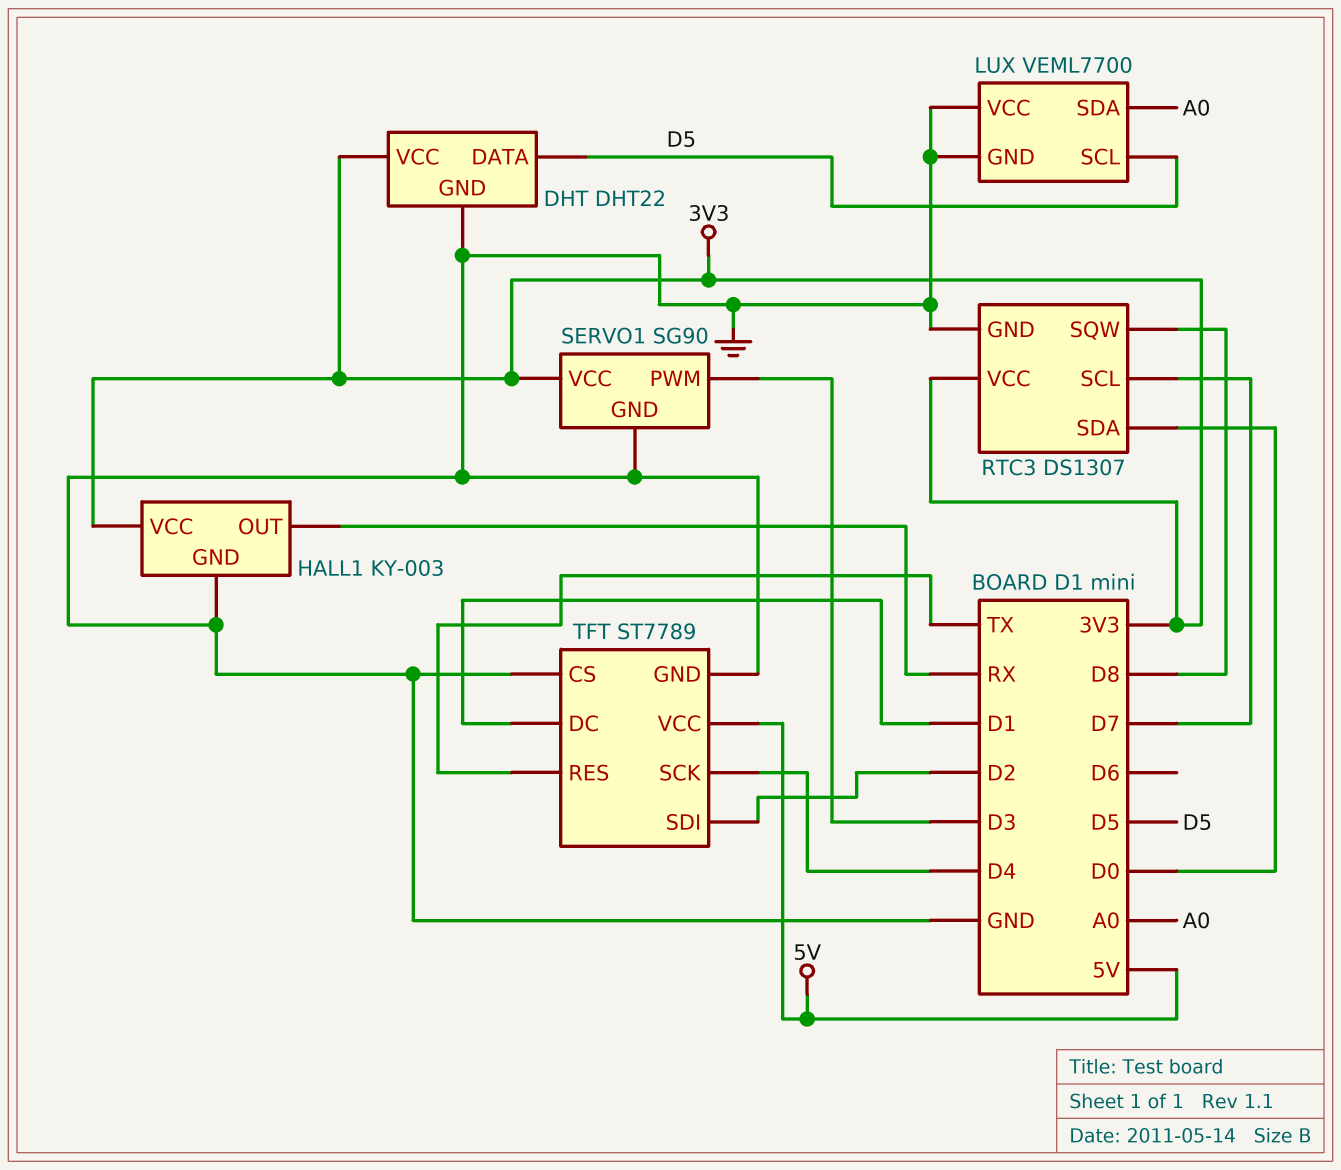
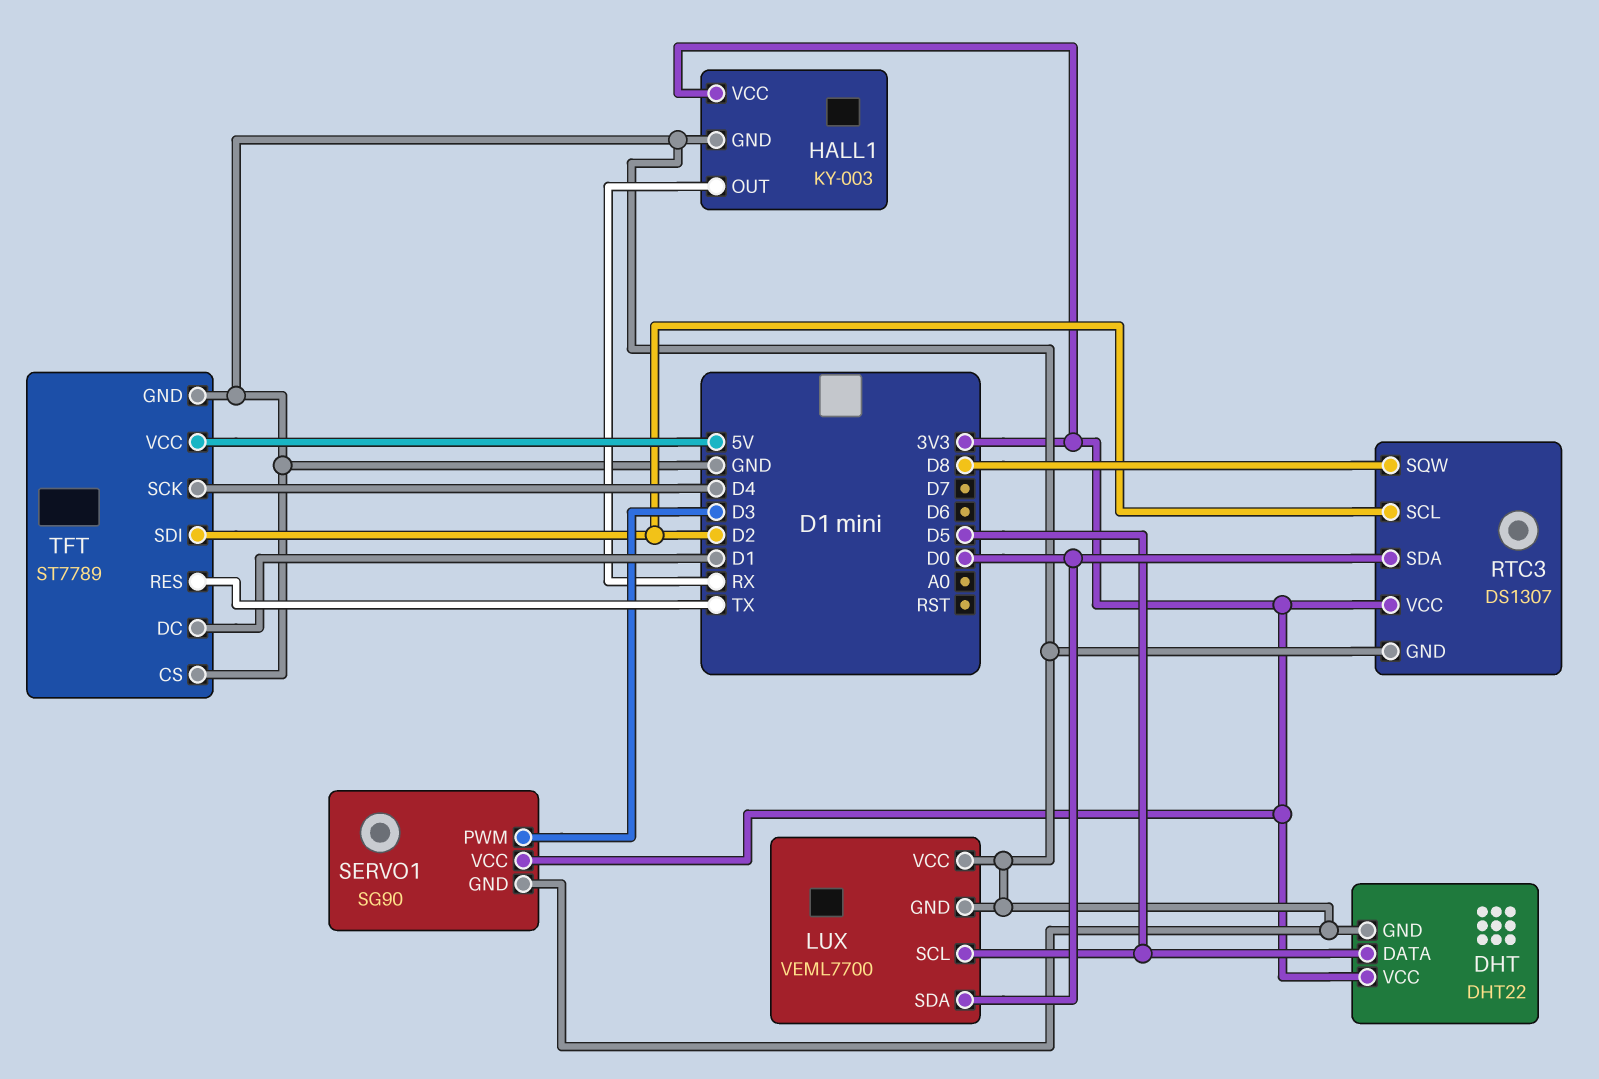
LUX pin SDA: A0 -> D0
RTC3 pin SCL: D7 -> D2

